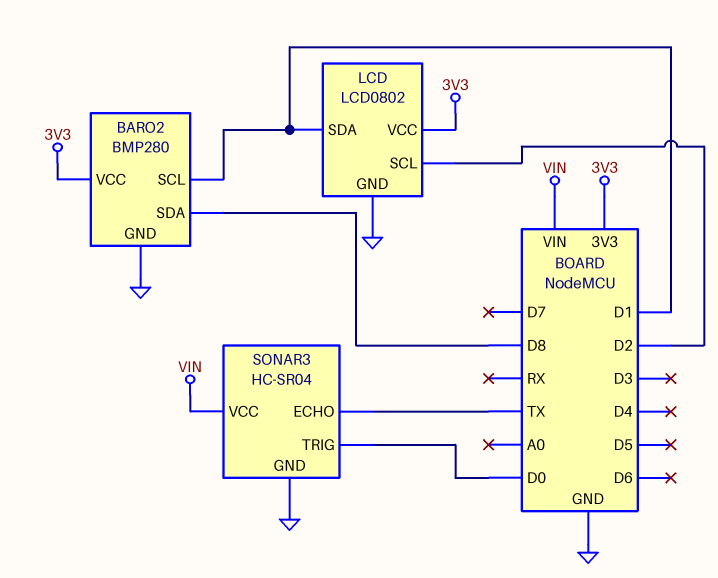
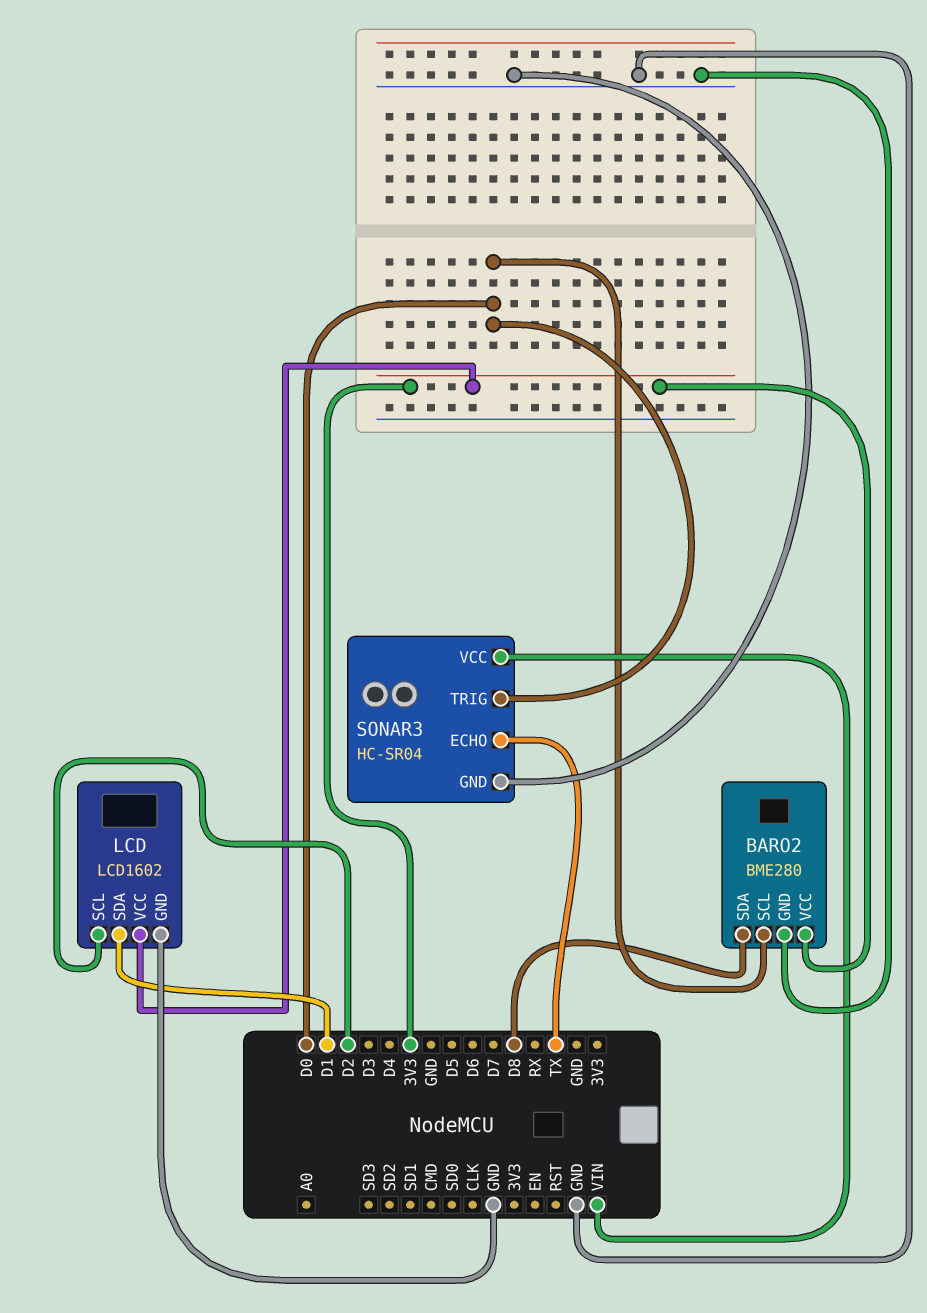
BARO2: BMP280 -> BME280
BARO2 pin SCL: D1 -> D0
LCD: LCD0802 -> LCD1602

